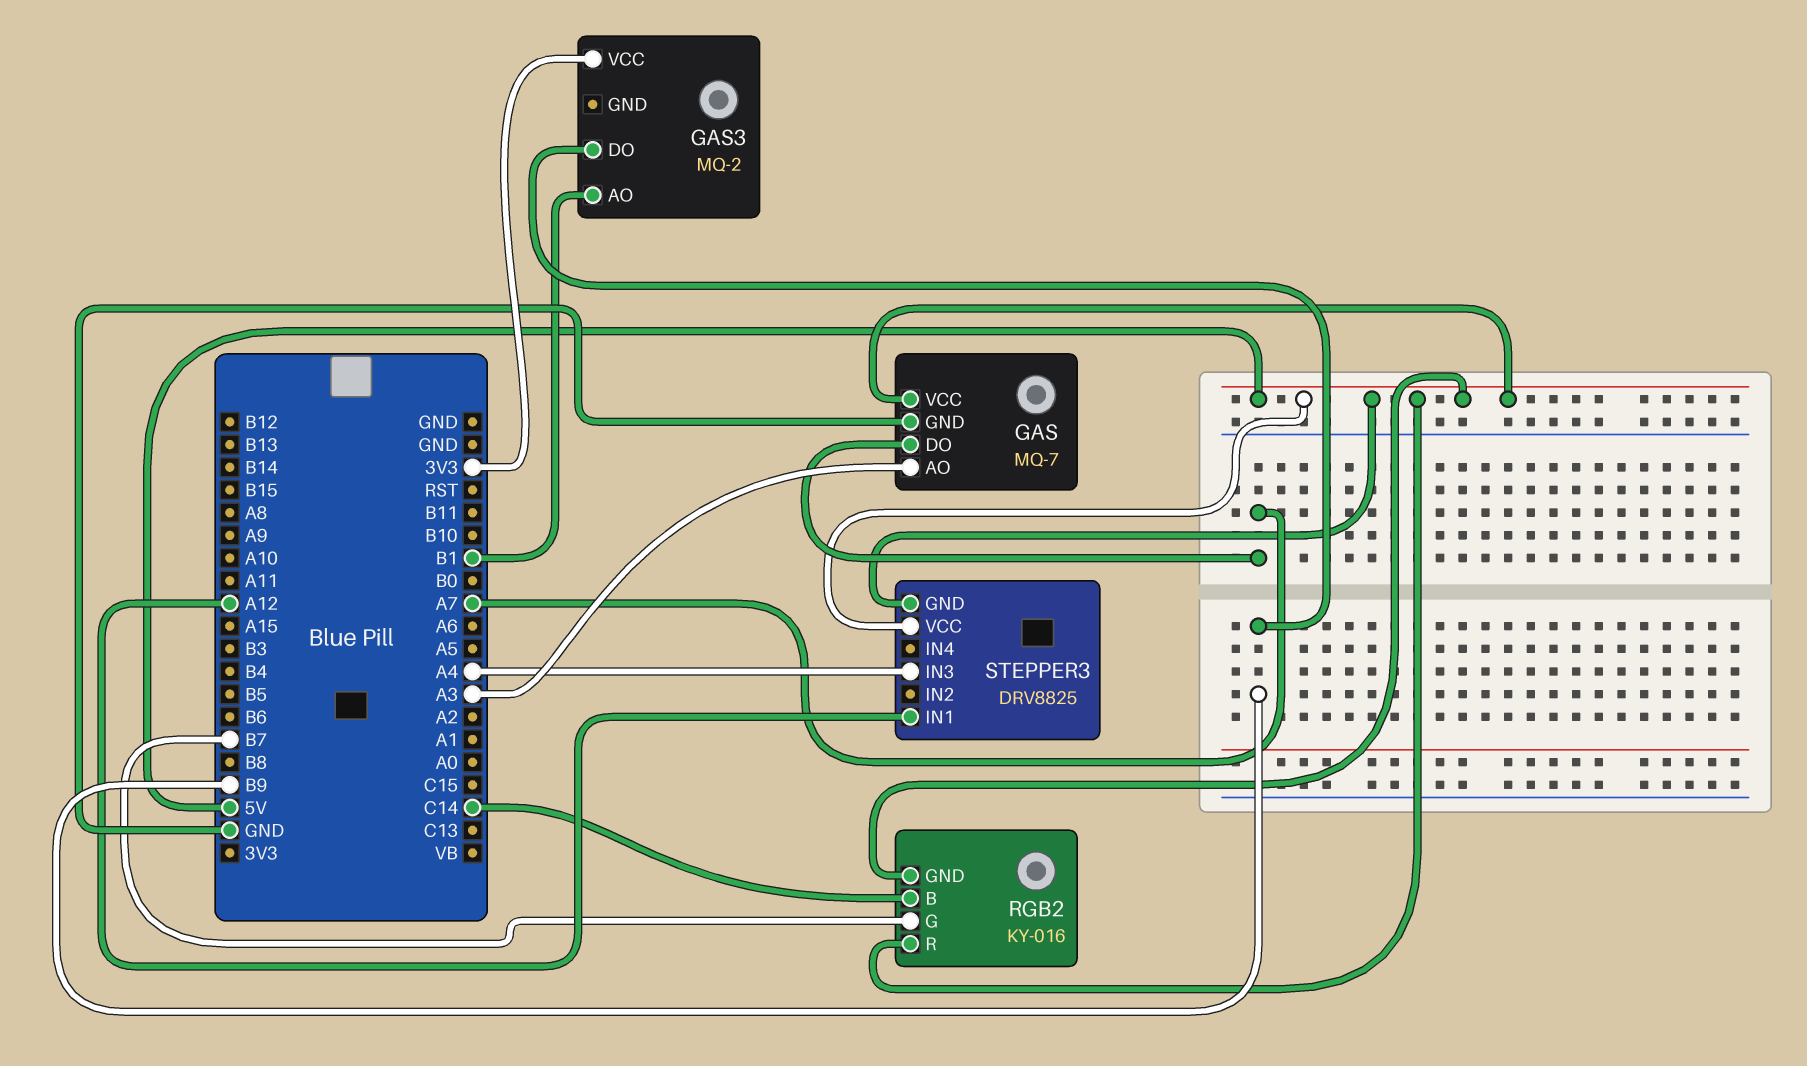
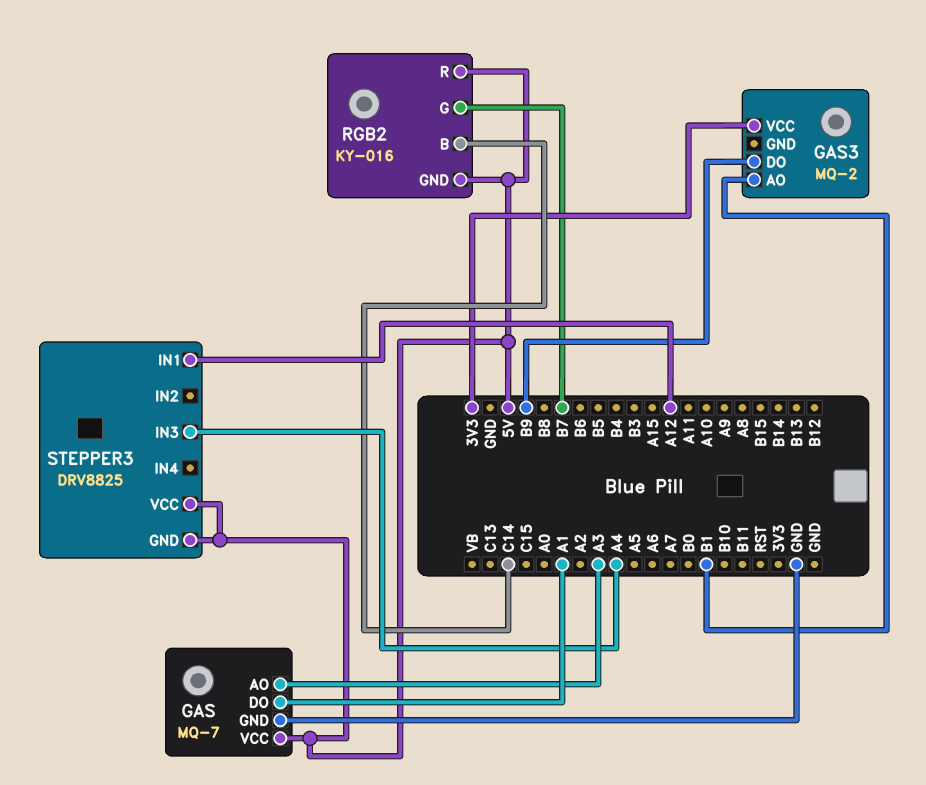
GAS pin DO: A7 -> A1

